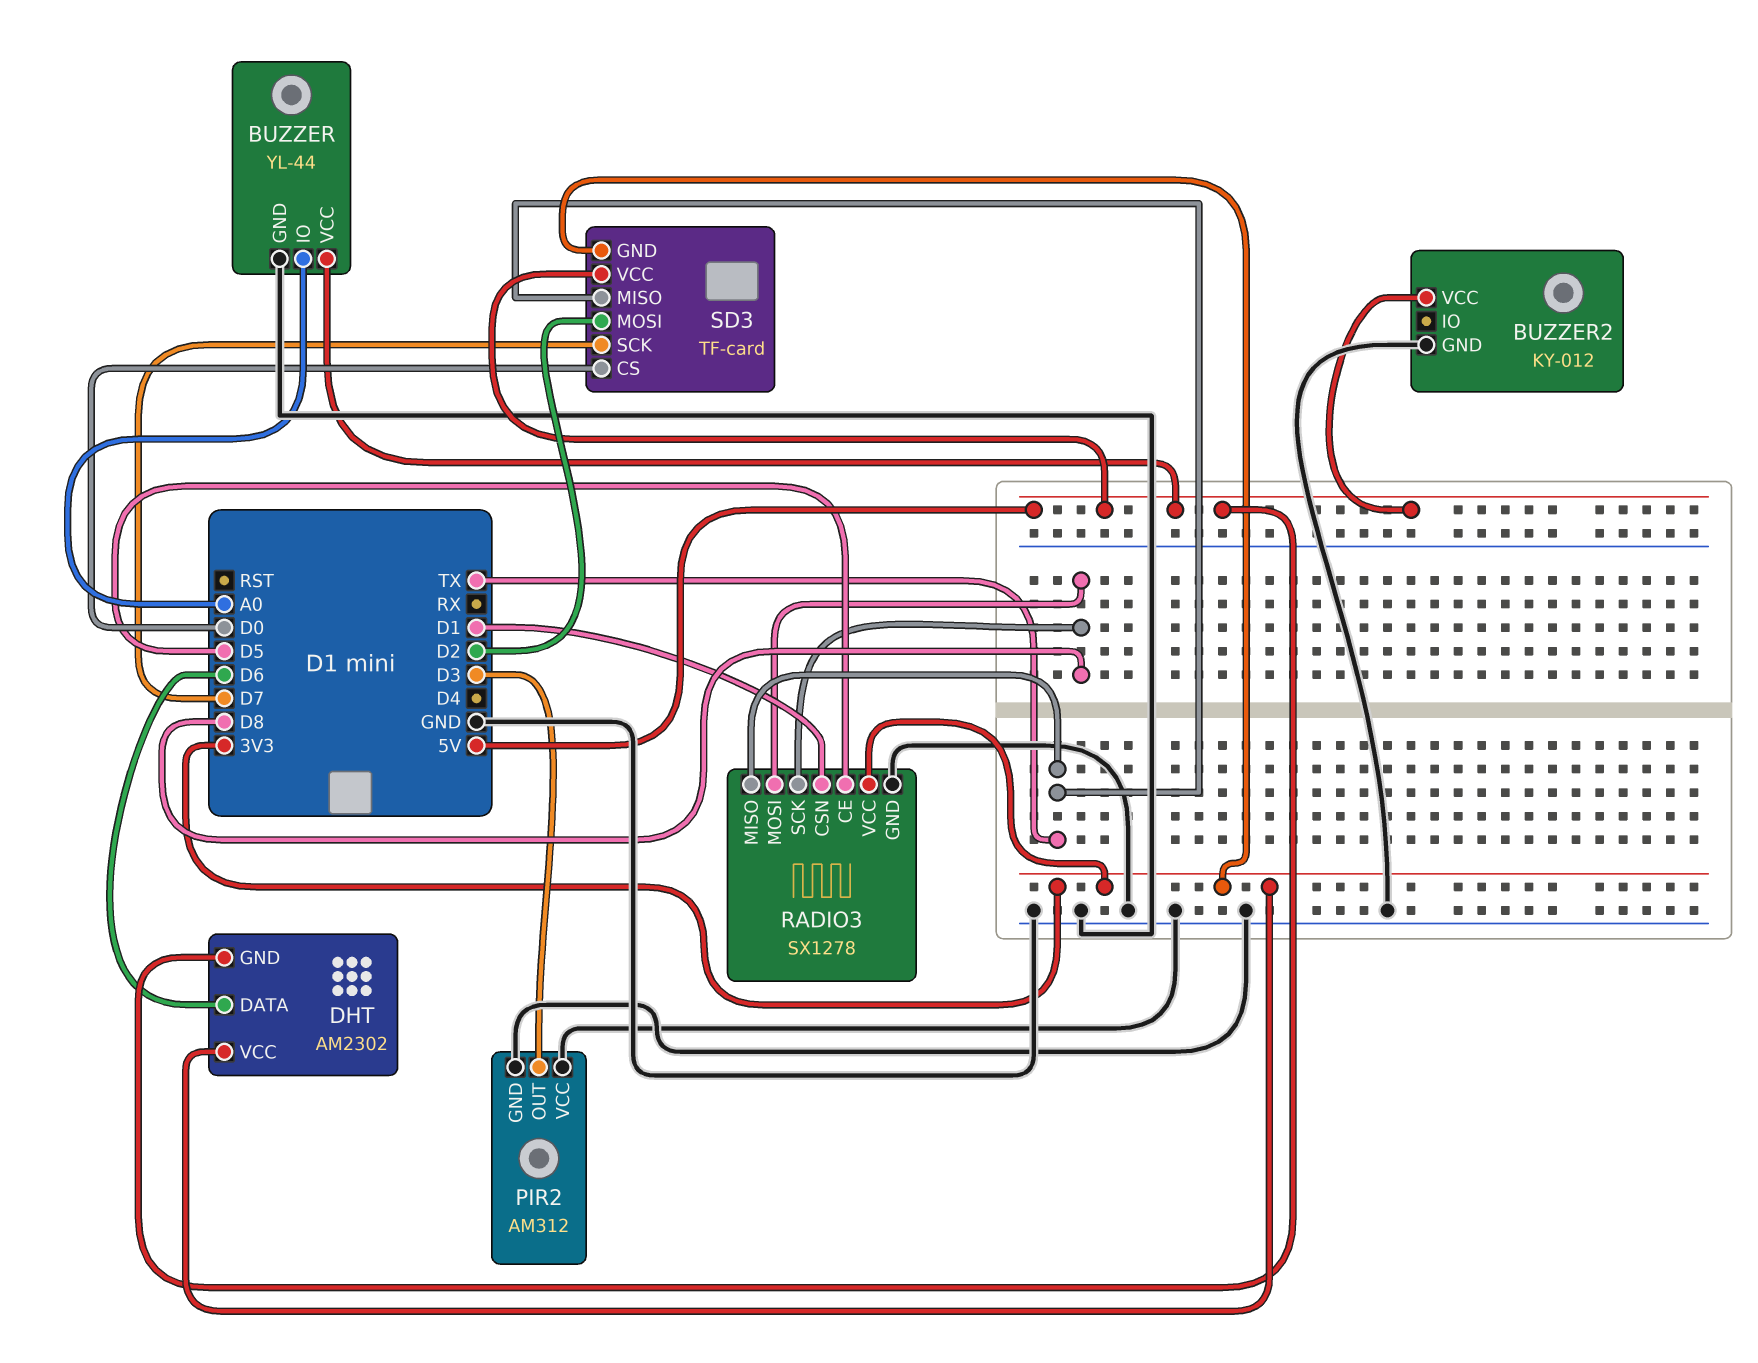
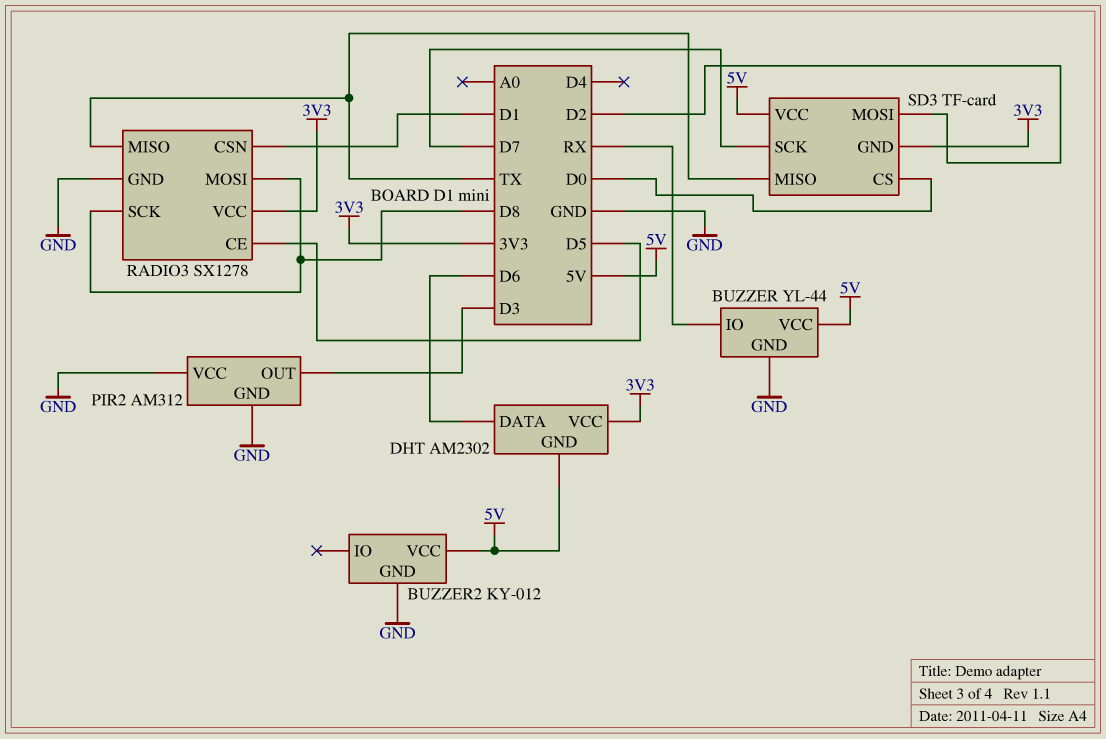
BUZZER pin IO: A0 -> RX

